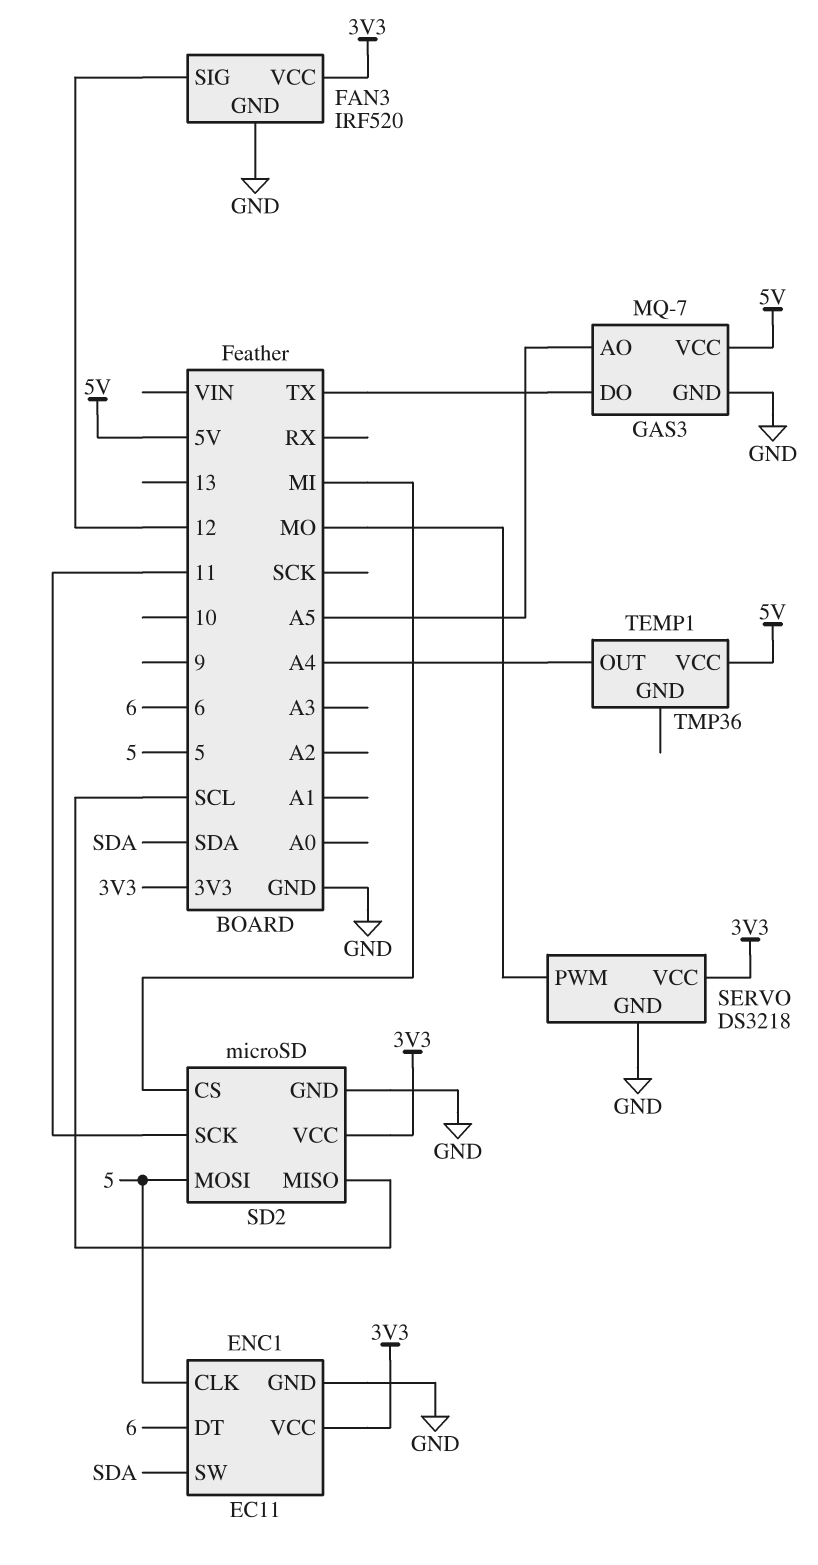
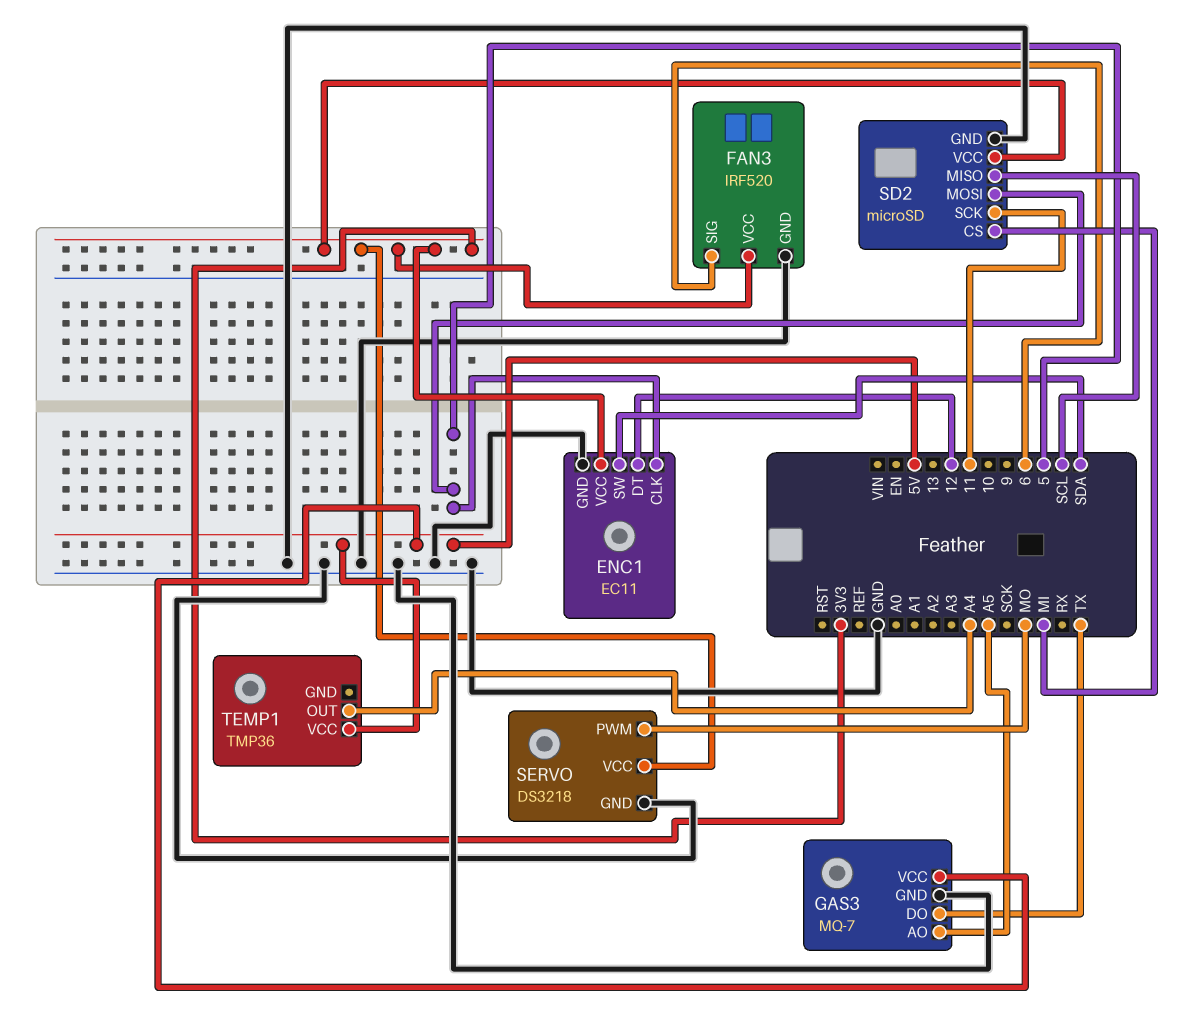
ENC1 pin DT: 6 -> 12
FAN3 pin SIG: 12 -> 6

